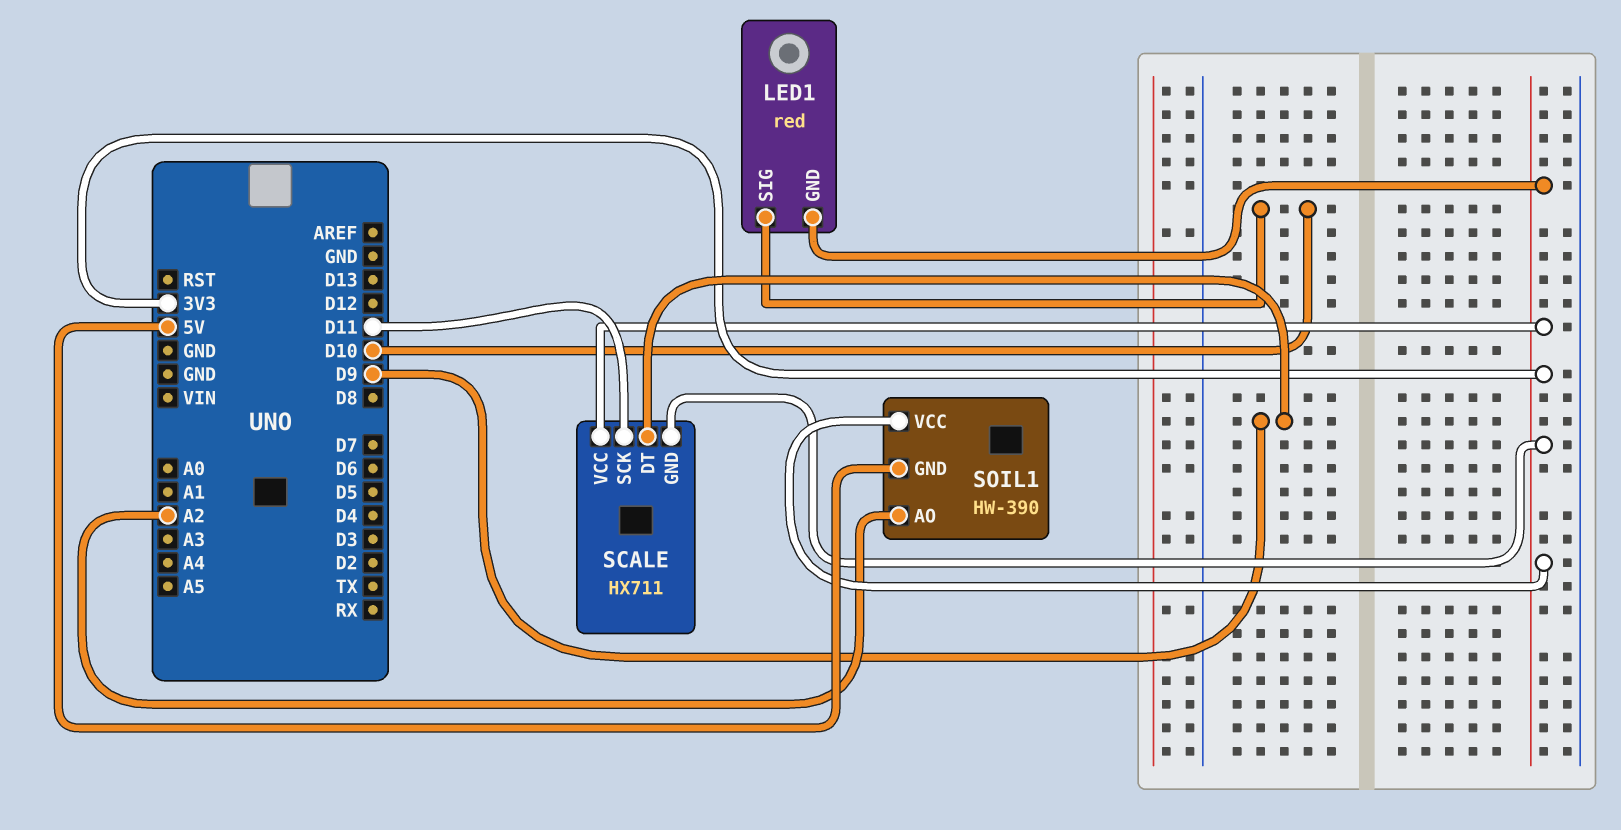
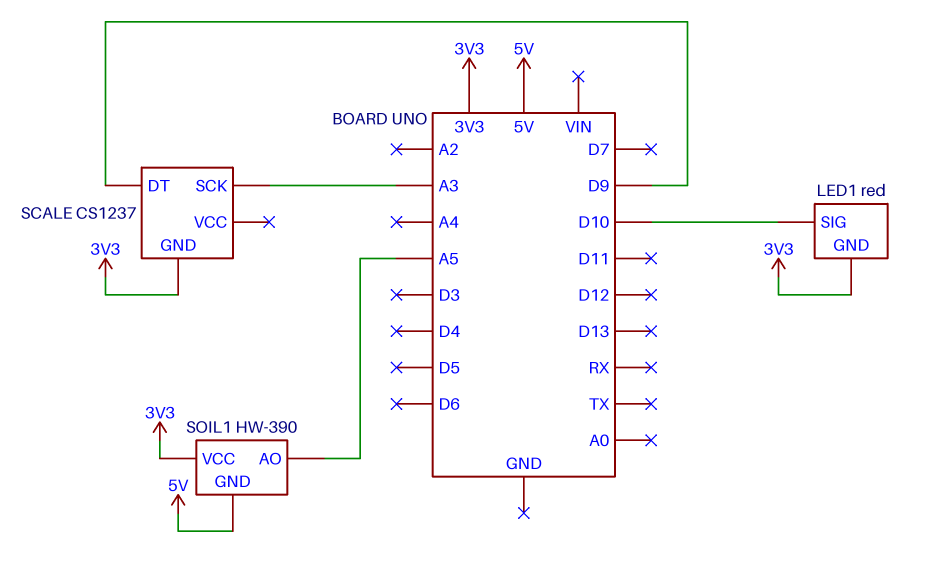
SCALE: HX711 -> CS1237
SCALE pin SCK: D11 -> A3
SCALE pin VCC: 3V3 -> none
SOIL1 pin AO: A2 -> A5

